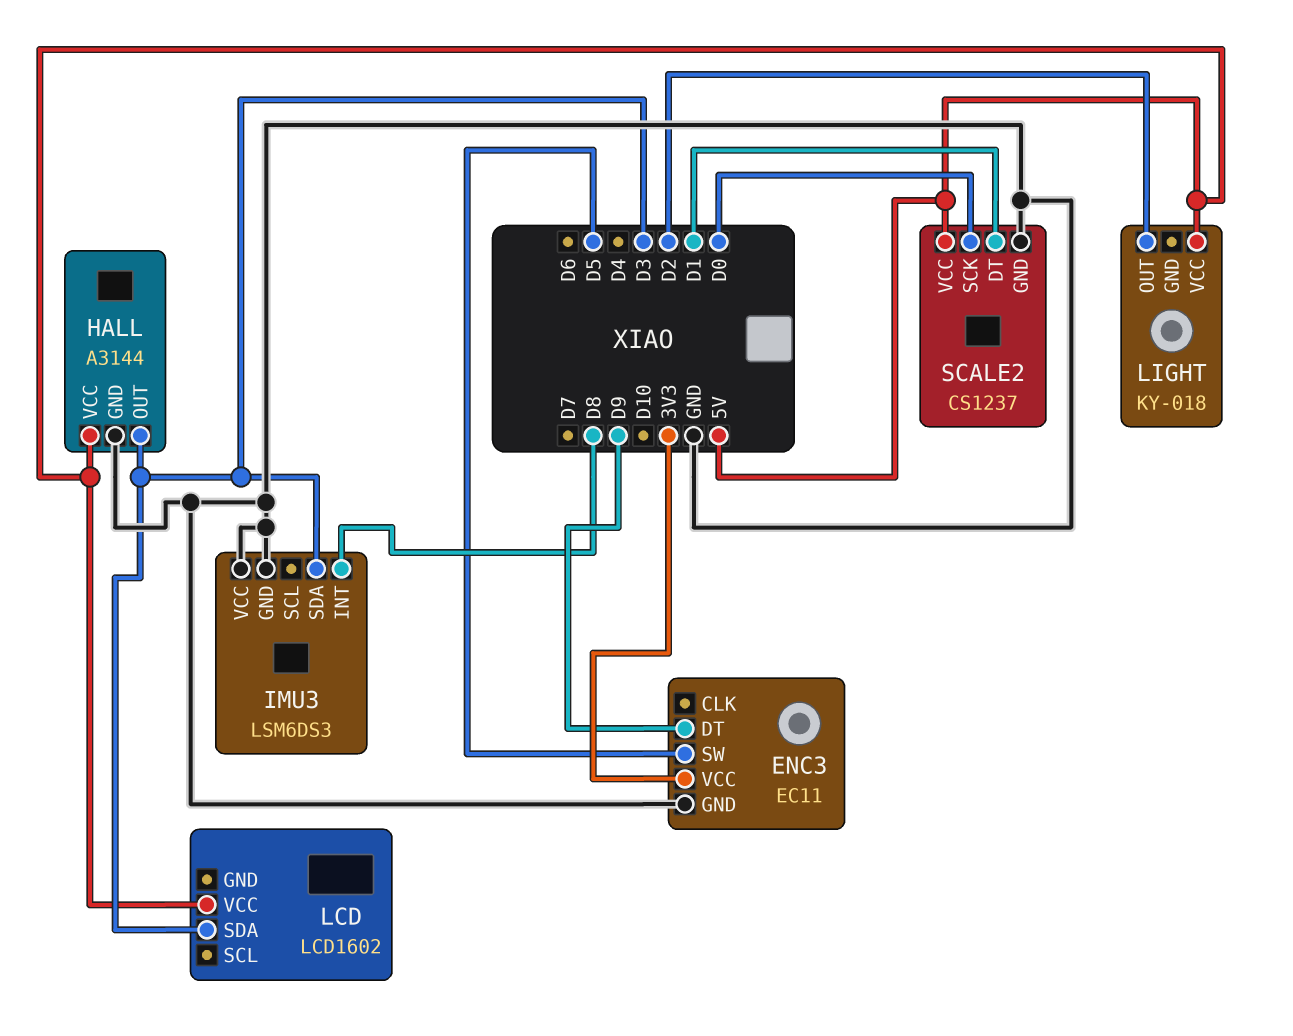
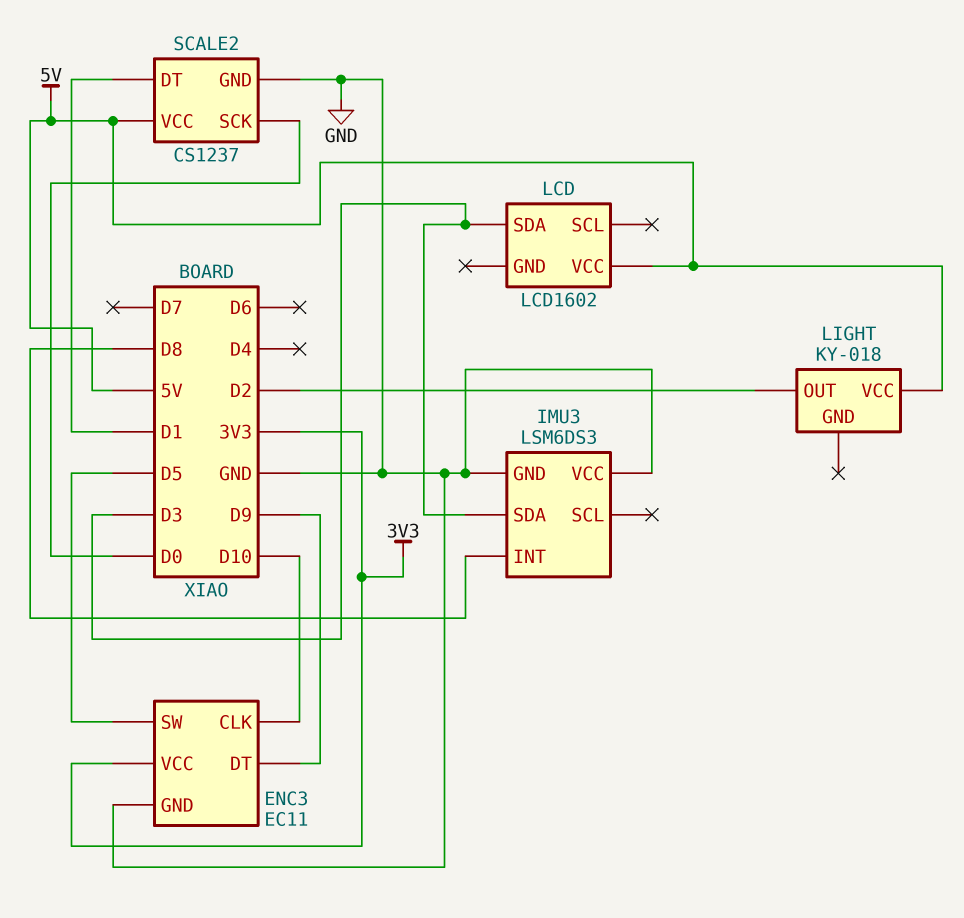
ENC3 pin CLK: none -> D10
HALL: A3144 -> none
HALL pin GND: GND -> none
HALL pin OUT: D3 -> none
HALL pin VCC: 5V -> none

